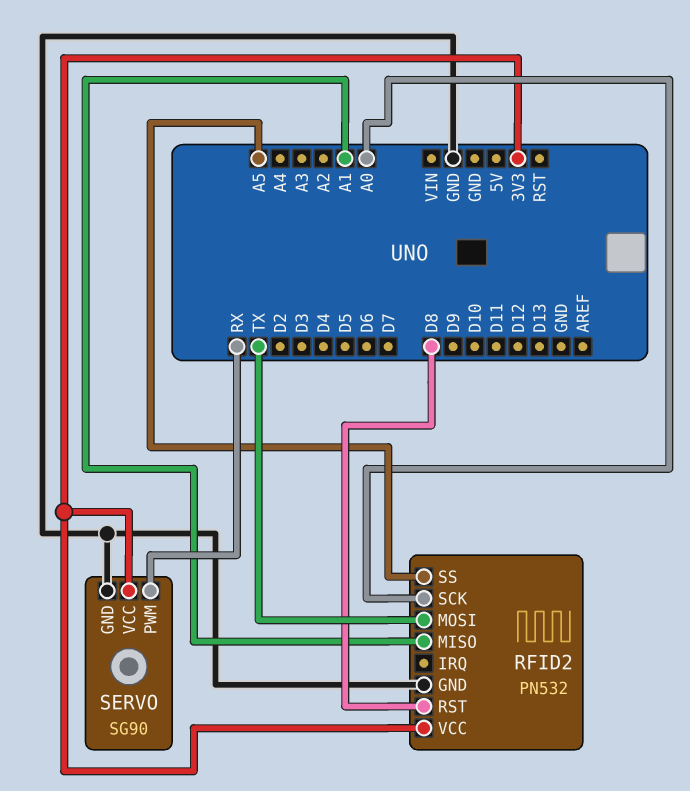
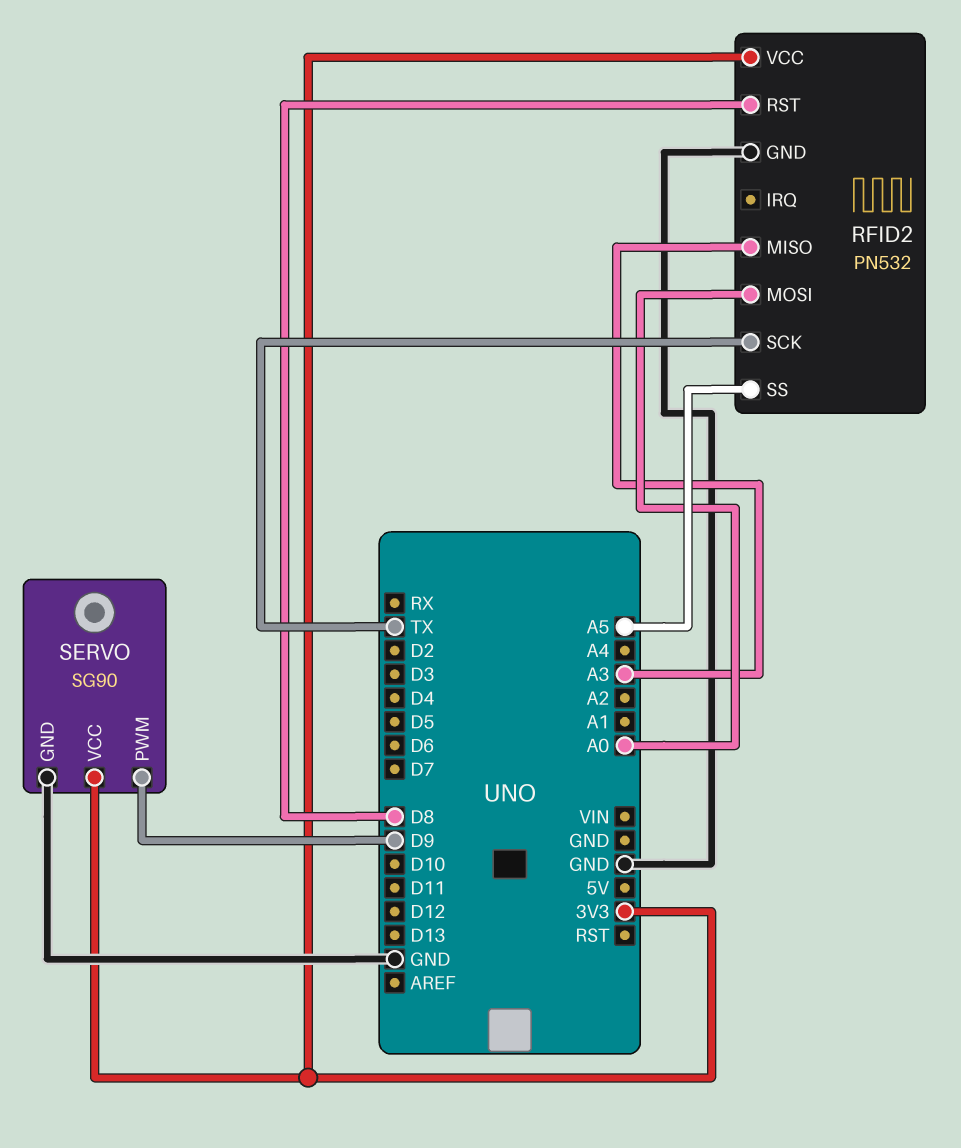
RFID2 pin MISO: A1 -> A3
RFID2 pin MOSI: TX -> A0
RFID2 pin SCK: A0 -> TX
SERVO pin PWM: RX -> D9

